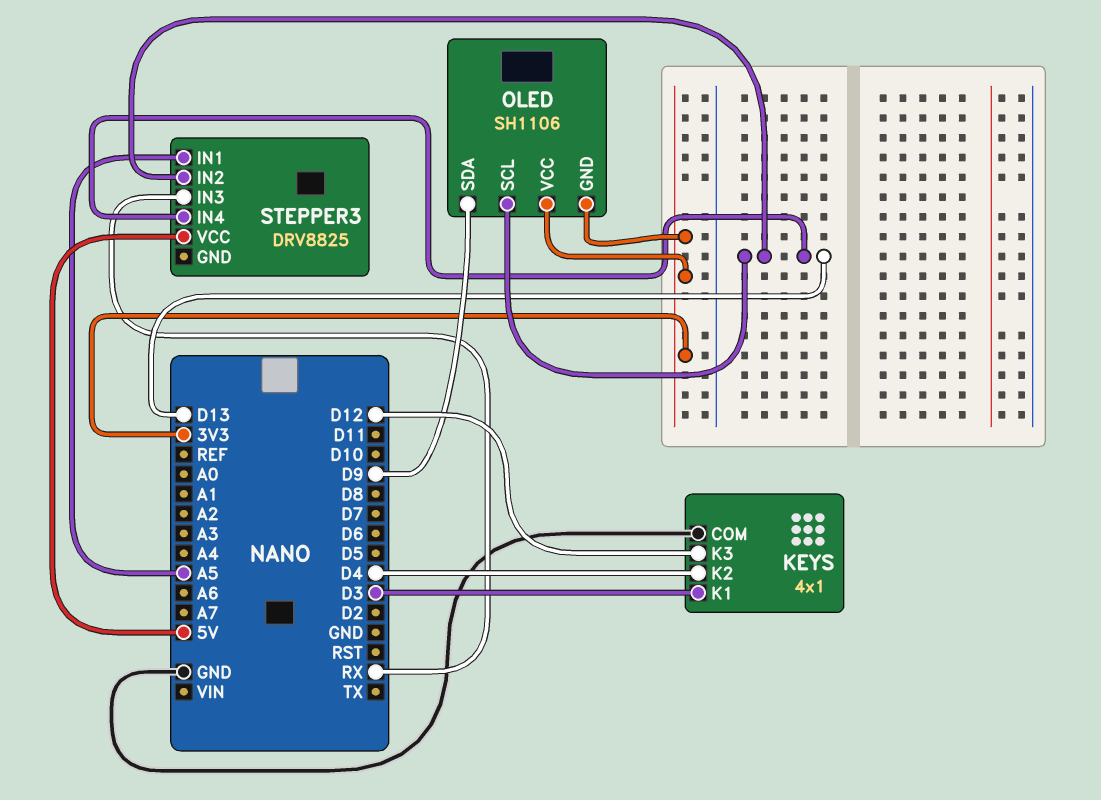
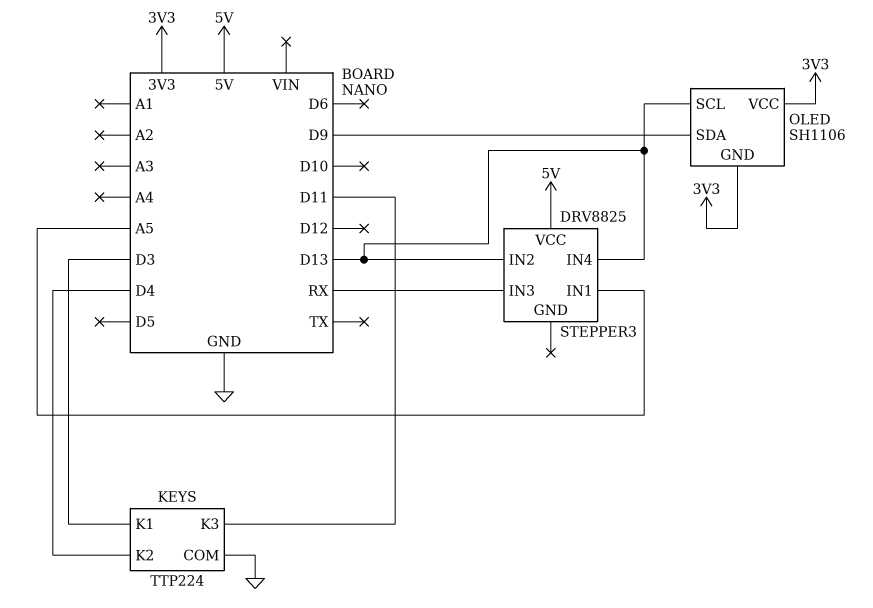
KEYS: 4x1 -> TTP224
KEYS pin K3: D12 -> D11

